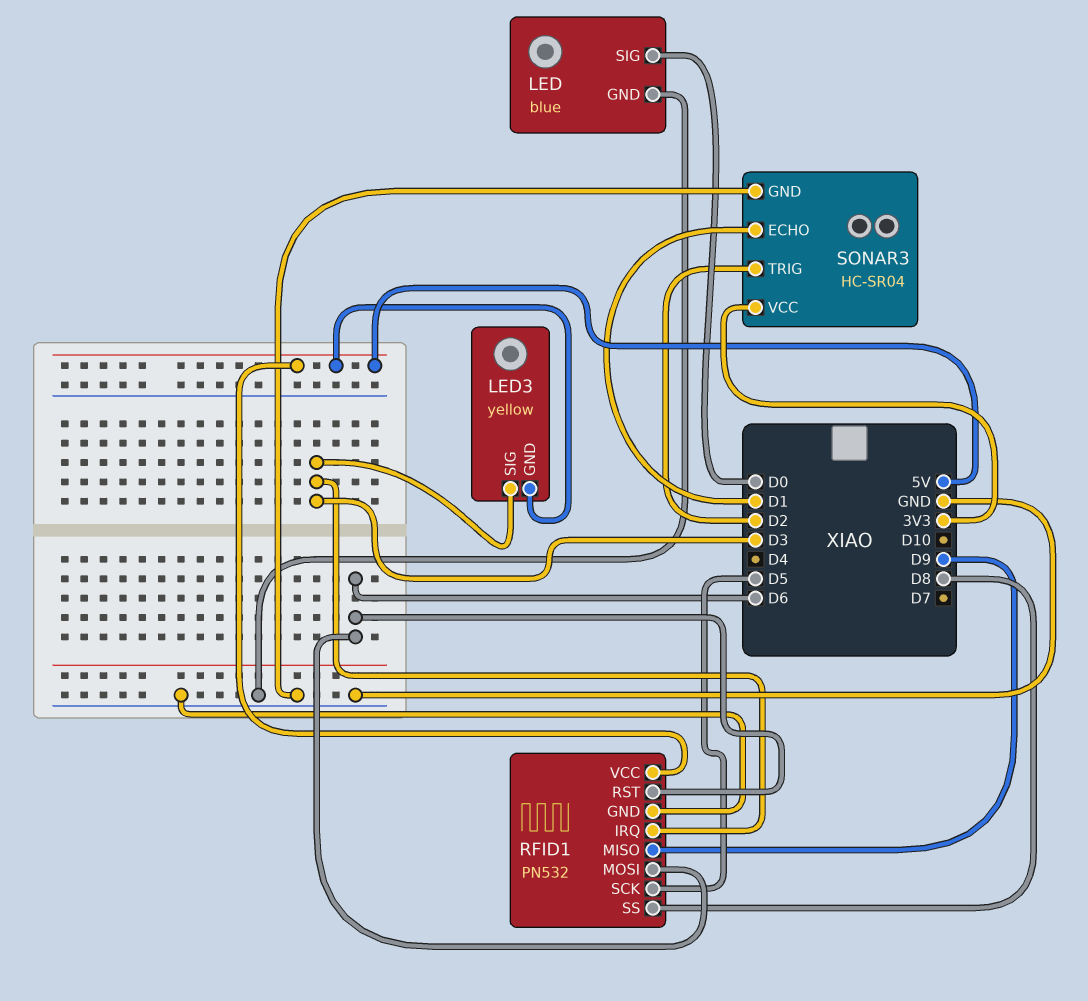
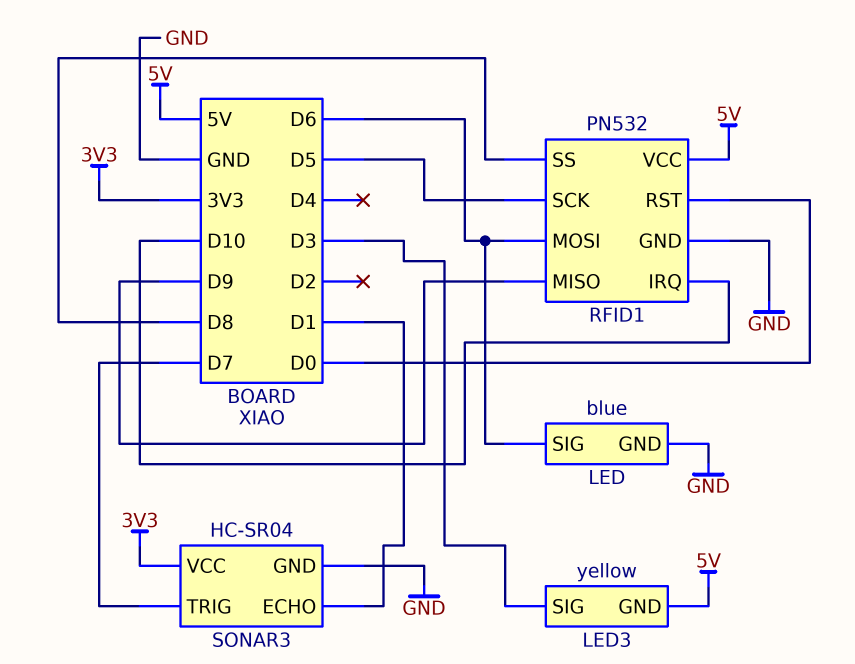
LED pin SIG: D0 -> D6
RFID1 pin IRQ: D3 -> D10
RFID1 pin RST: D6 -> D0
SONAR3 pin TRIG: D2 -> D7

